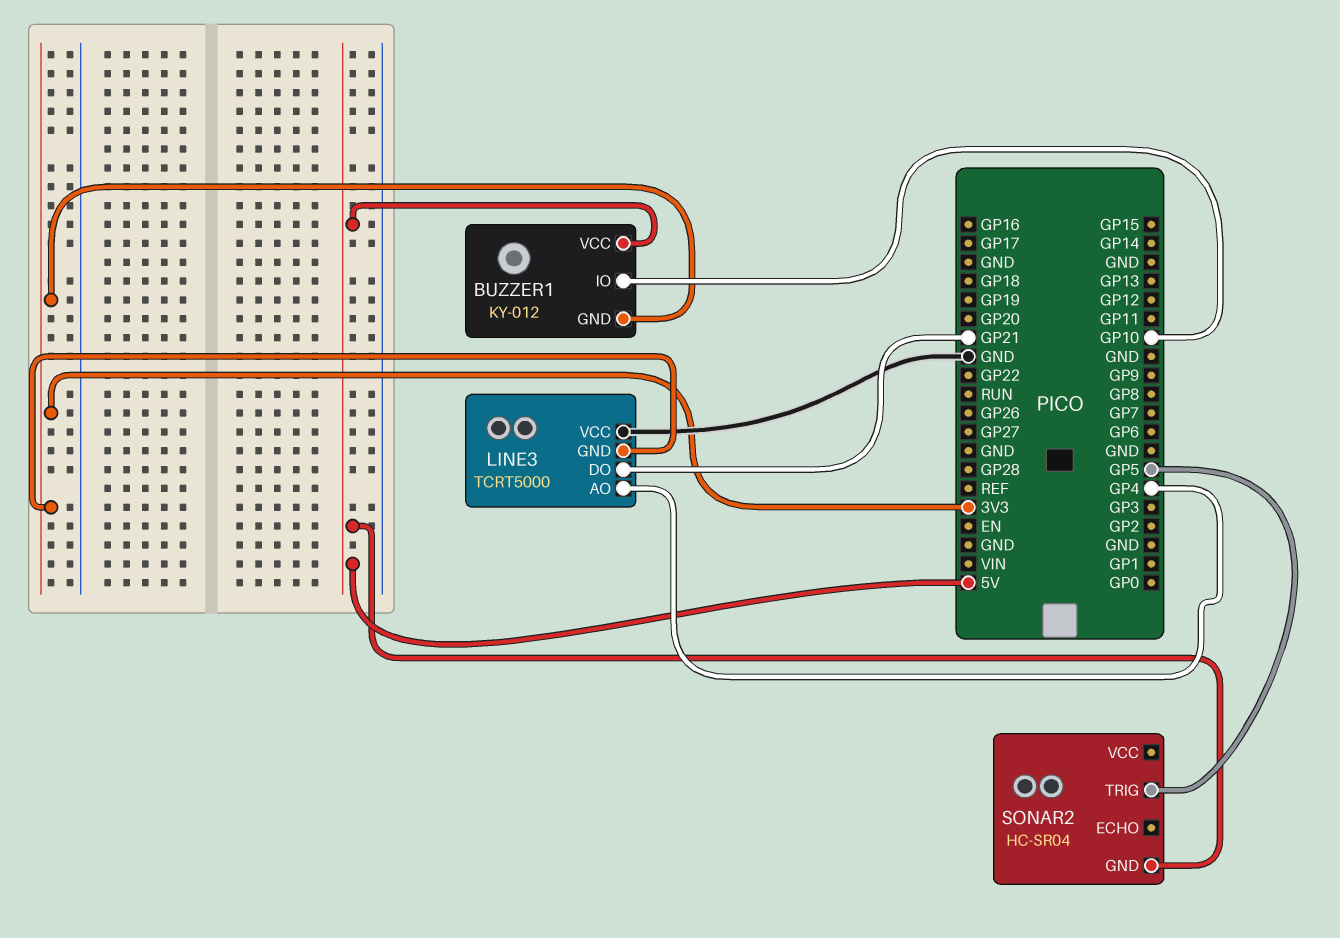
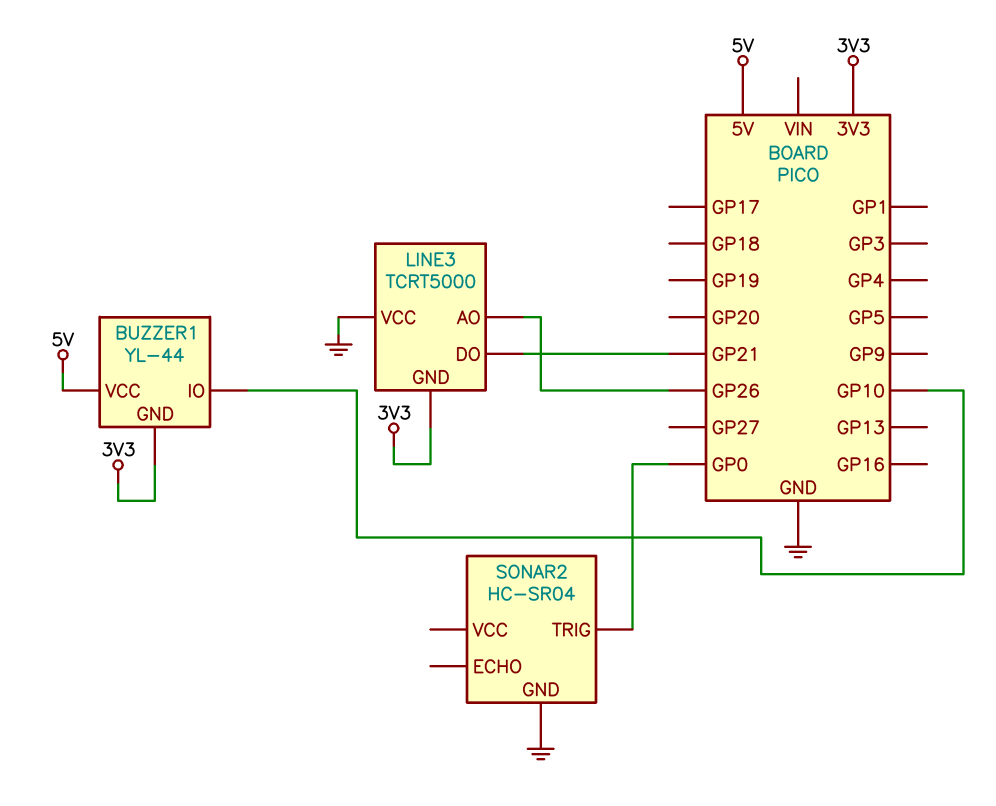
BUZZER1: KY-012 -> YL-44
LINE3 pin AO: GP4 -> GP26
SONAR2 pin GND: 5V -> GND
SONAR2 pin TRIG: GP5 -> GP0

